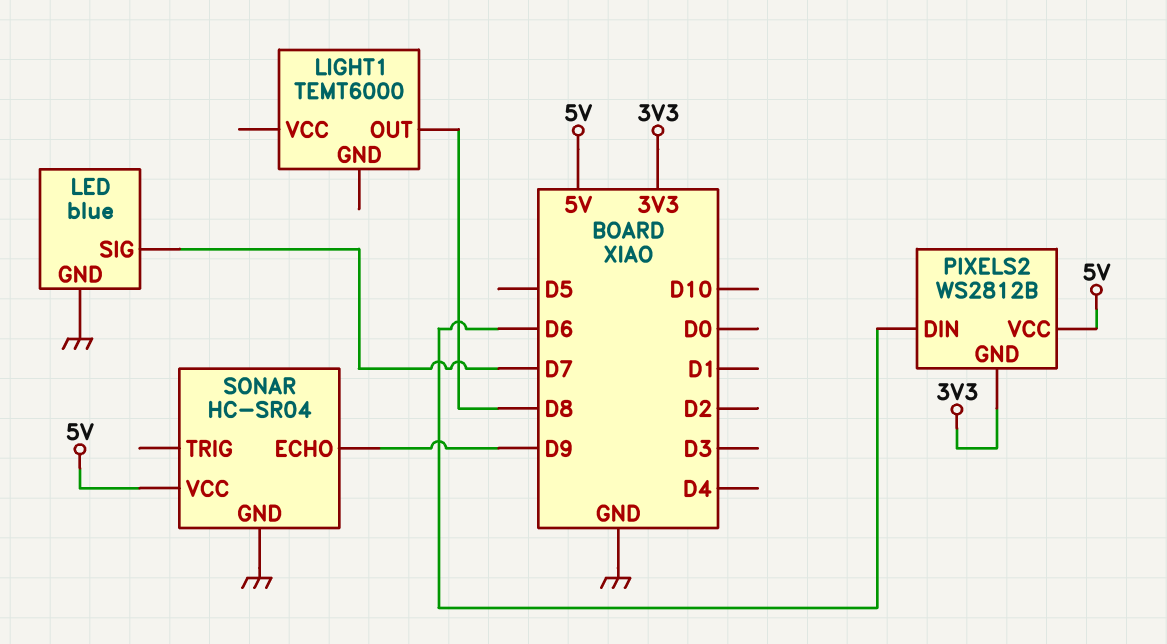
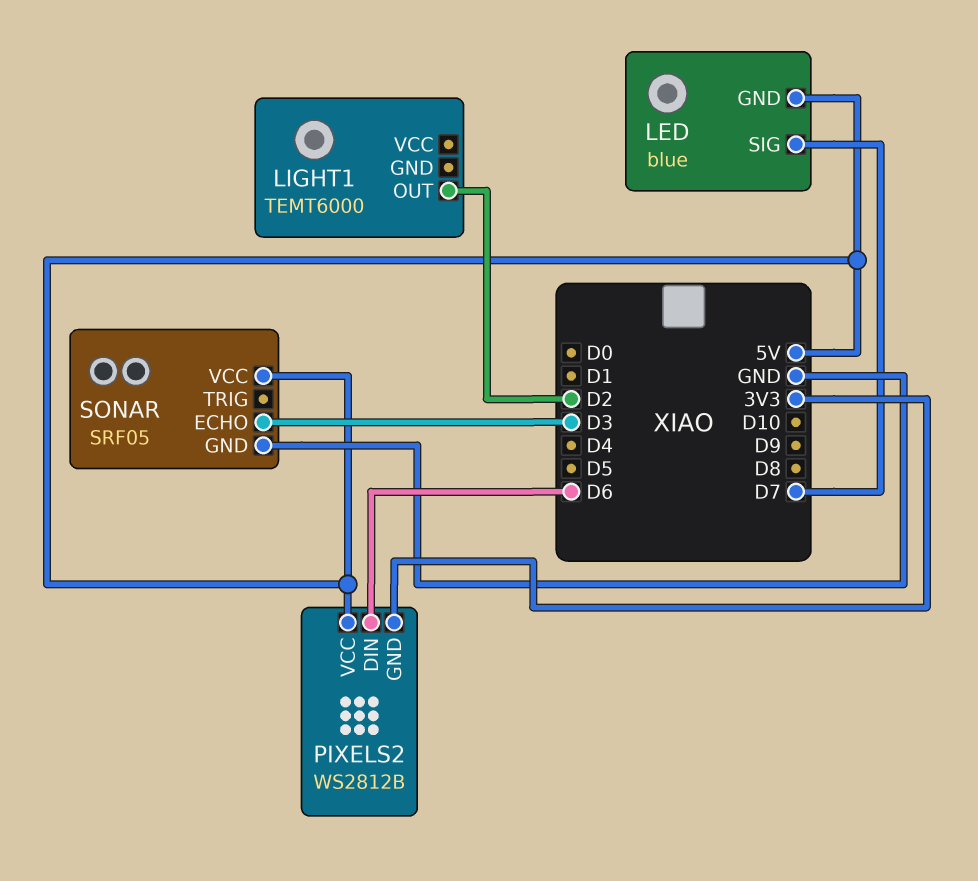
LED pin GND: GND -> 5V
LIGHT1 pin OUT: D8 -> D2
SONAR: HC-SR04 -> SRF05
SONAR pin ECHO: D9 -> D3

